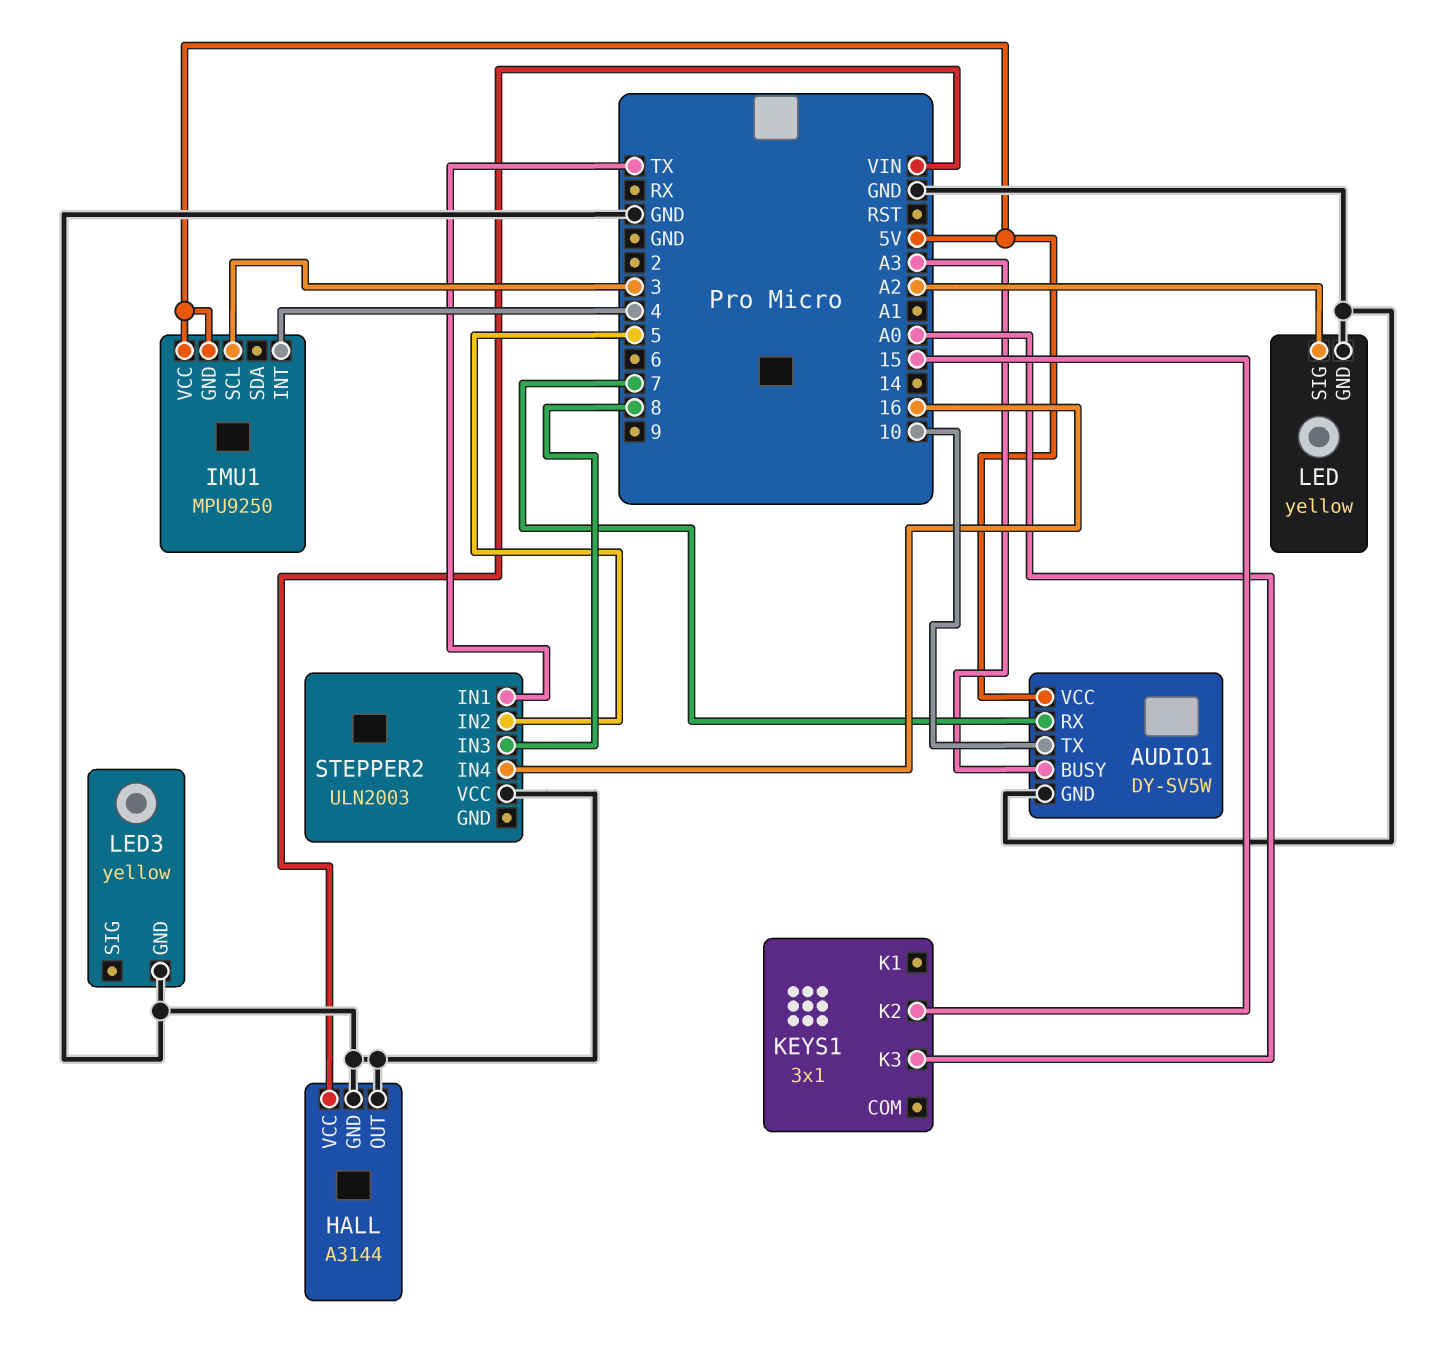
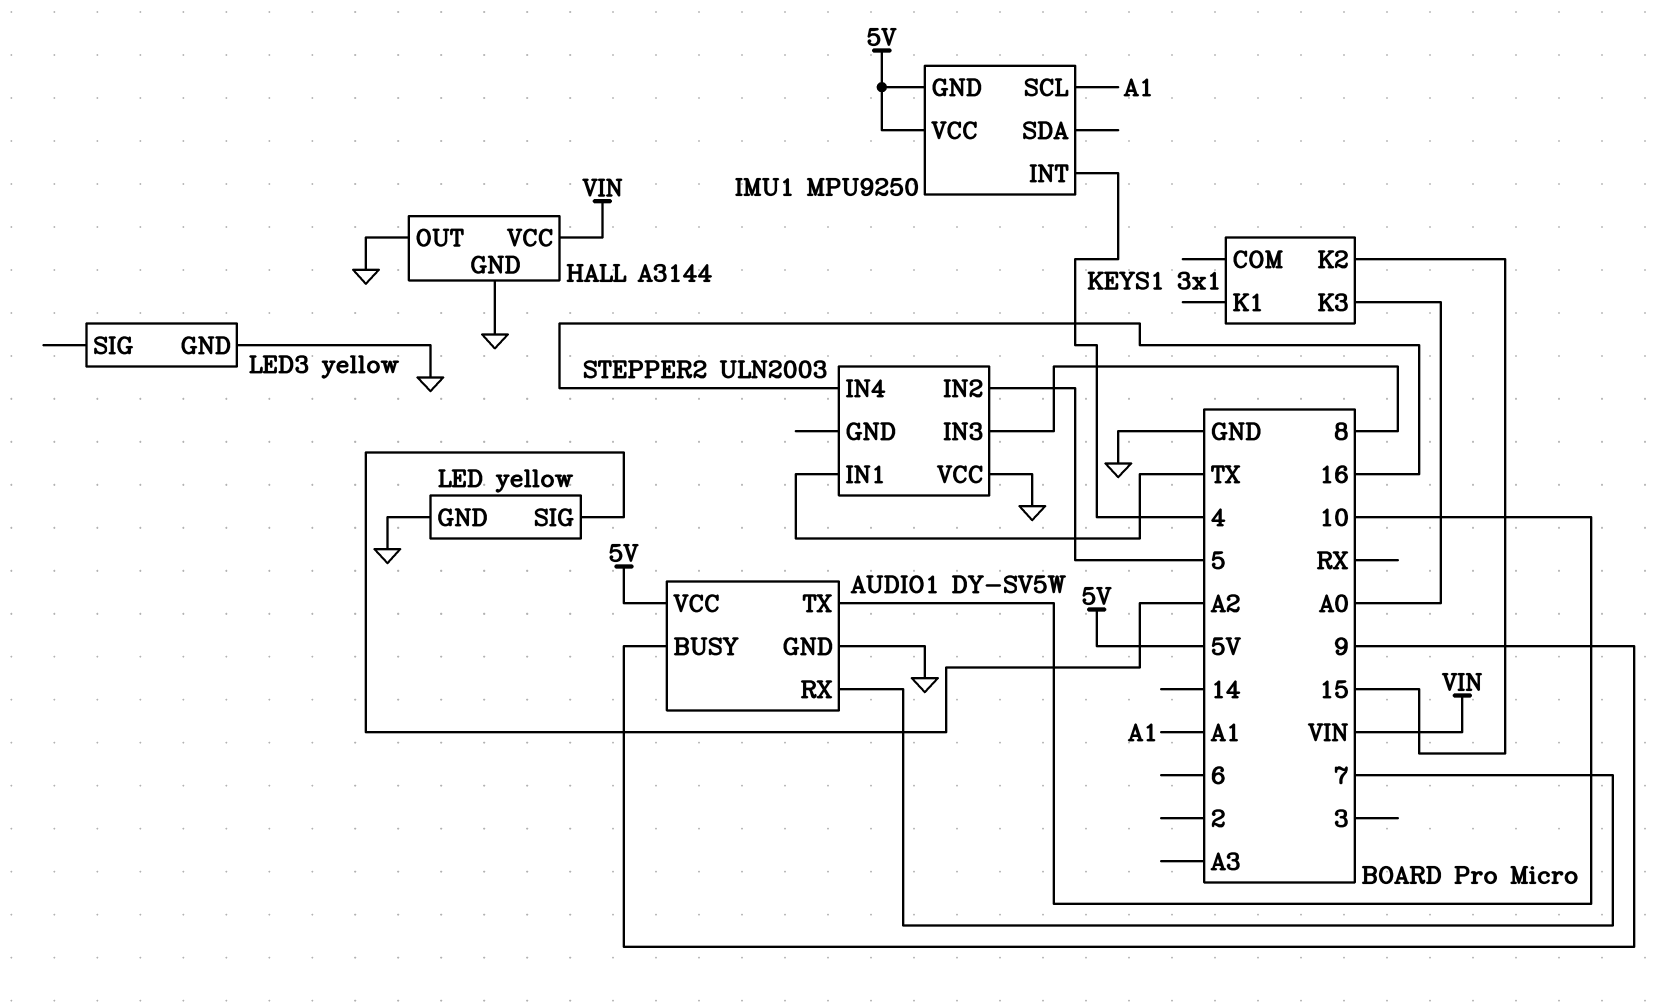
AUDIO1 pin BUSY: A3 -> 9
IMU1 pin SCL: 3 -> A1

